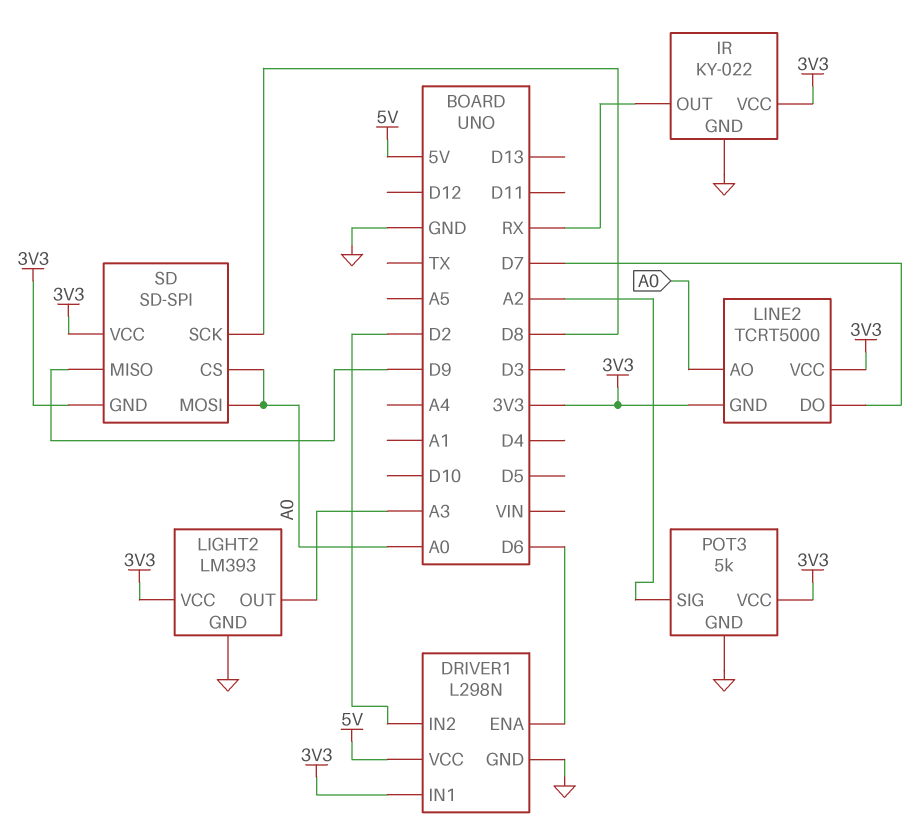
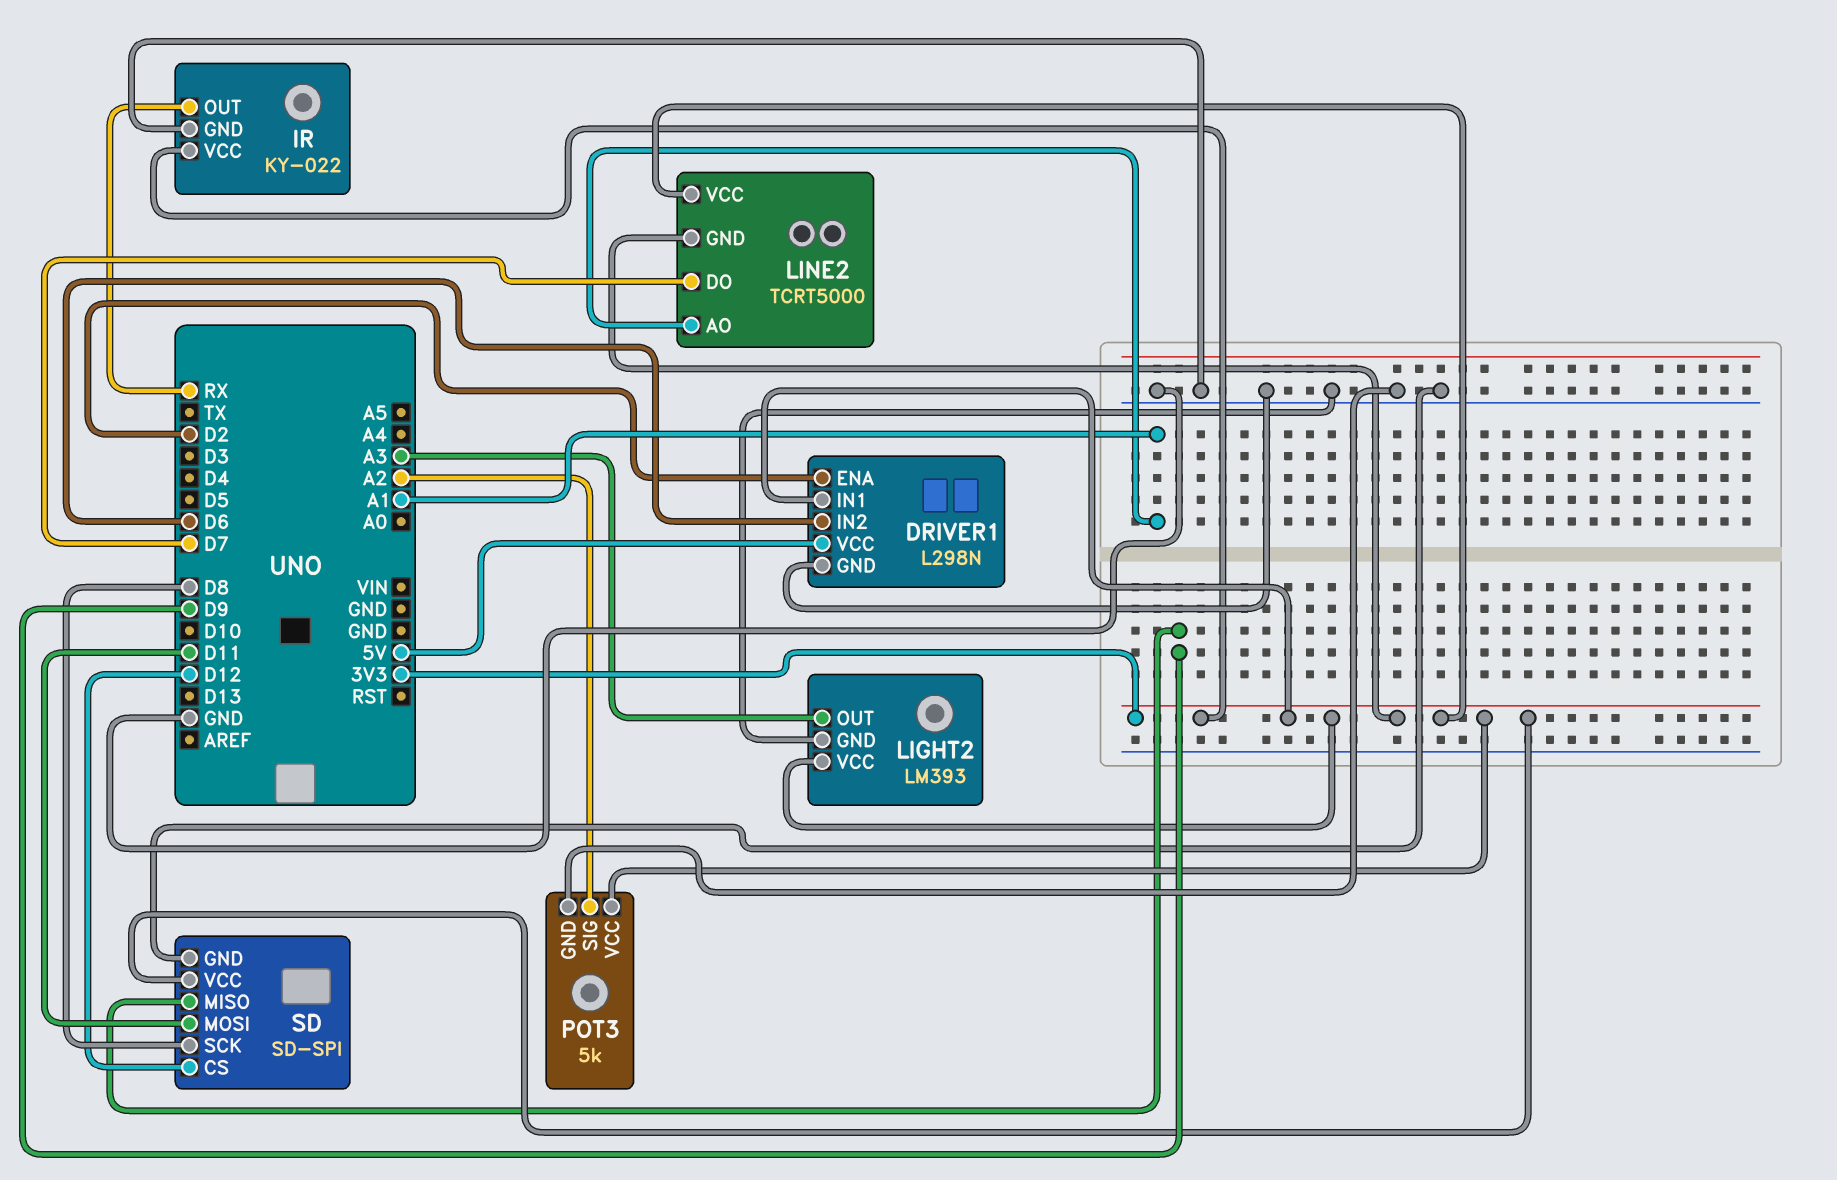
DRIVER1 pin ENA: D6 -> D2
DRIVER1 pin IN2: D2 -> D6
LINE2 pin AO: A0 -> A1
SD pin CS: A0 -> D12
SD pin GND: 3V3 -> GND
SD pin MOSI: A0 -> D11

